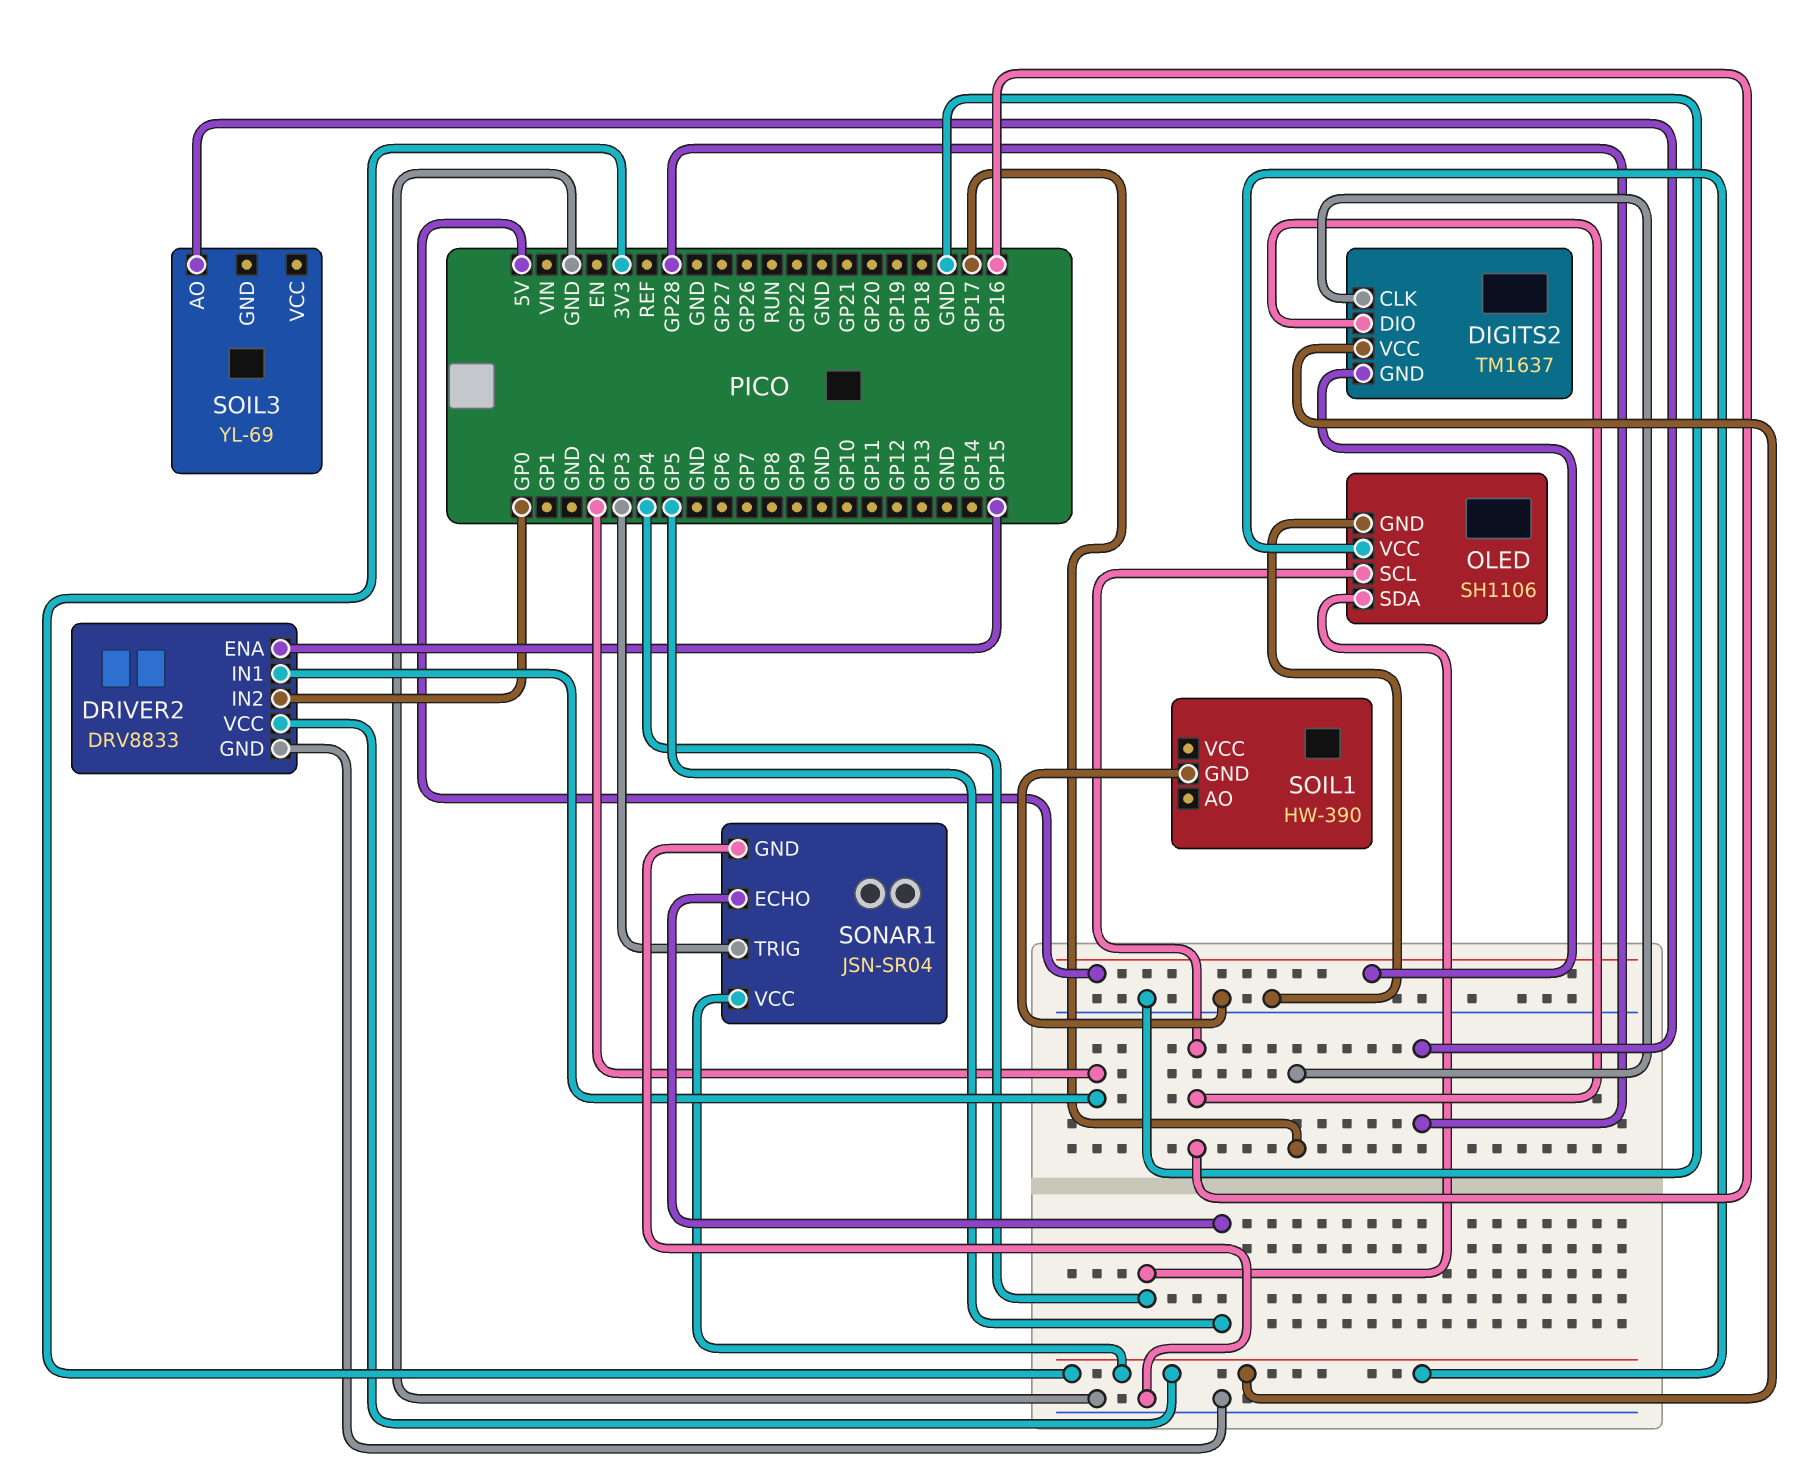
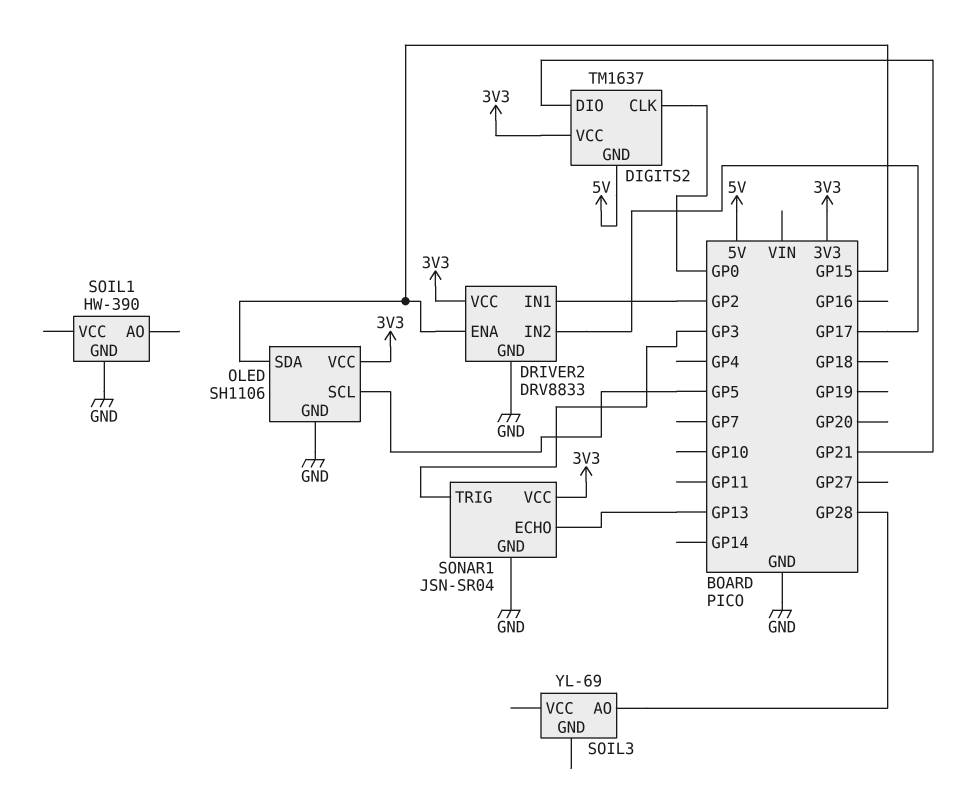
DIGITS2 pin CLK: GP17 -> GP0
DIGITS2 pin DIO: GP16 -> GP21
DRIVER2 pin IN2: GP0 -> GP17
OLED pin SCL: GP16 -> GP5
OLED pin SDA: GP4 -> GP15
SONAR1 pin ECHO: GP5 -> GP13

